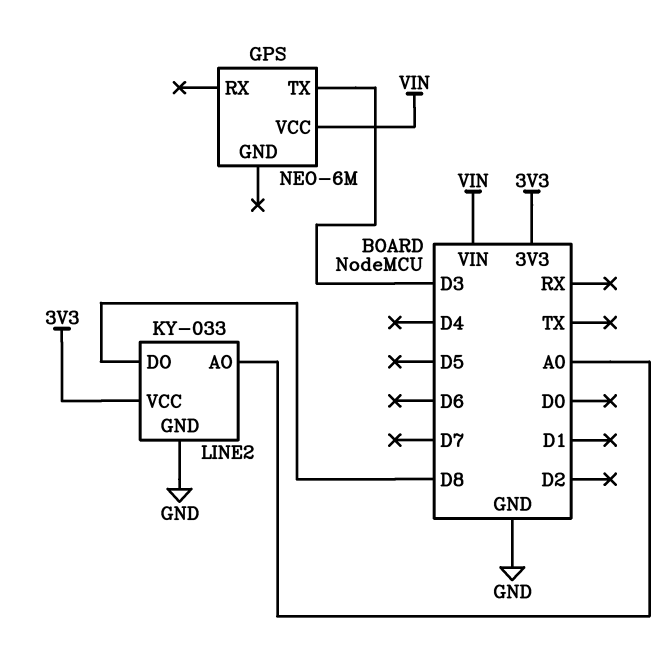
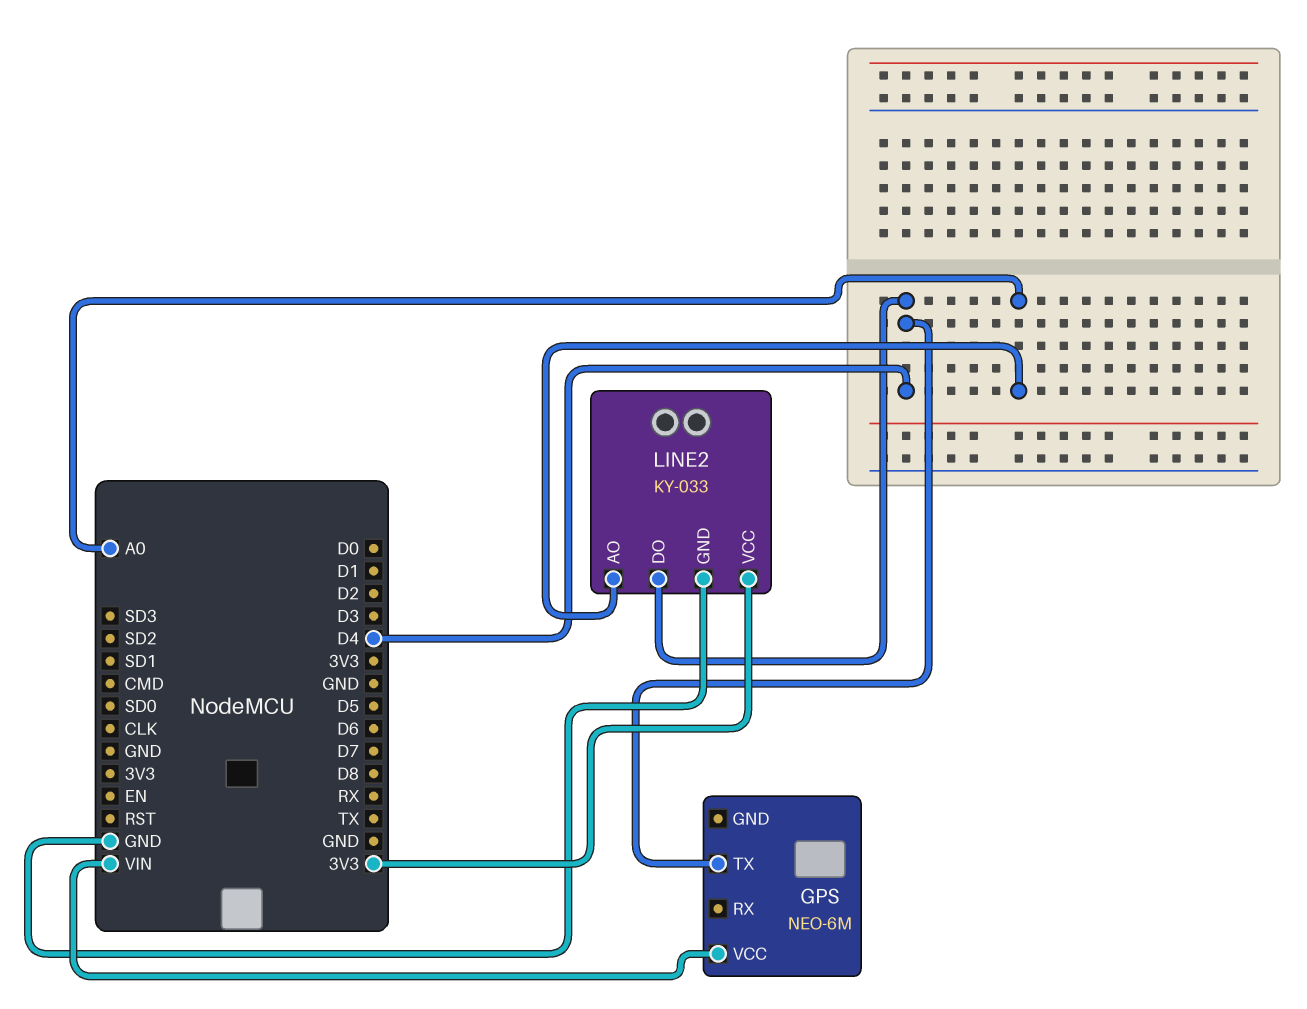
GPS pin TX: D3 -> D4
LINE2 pin DO: D8 -> D4

